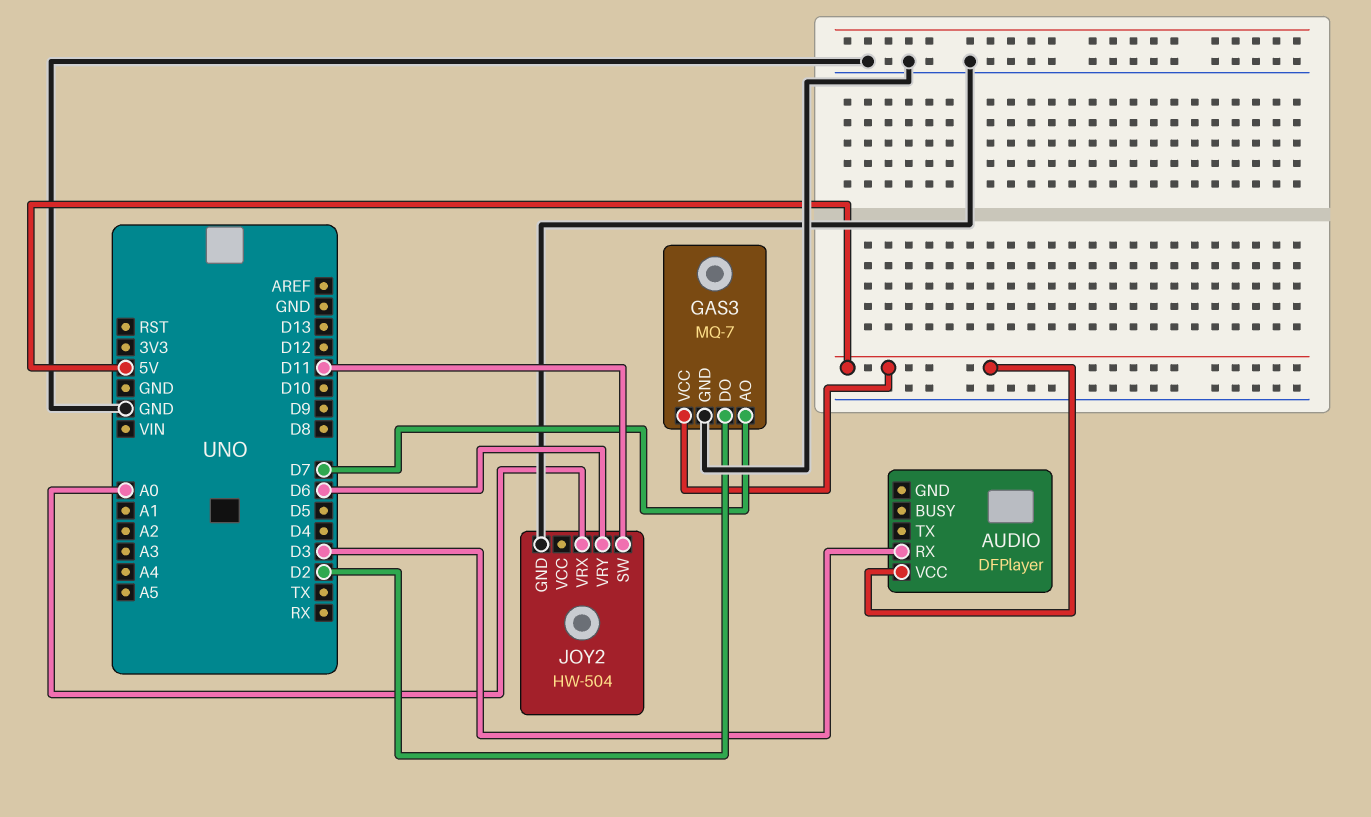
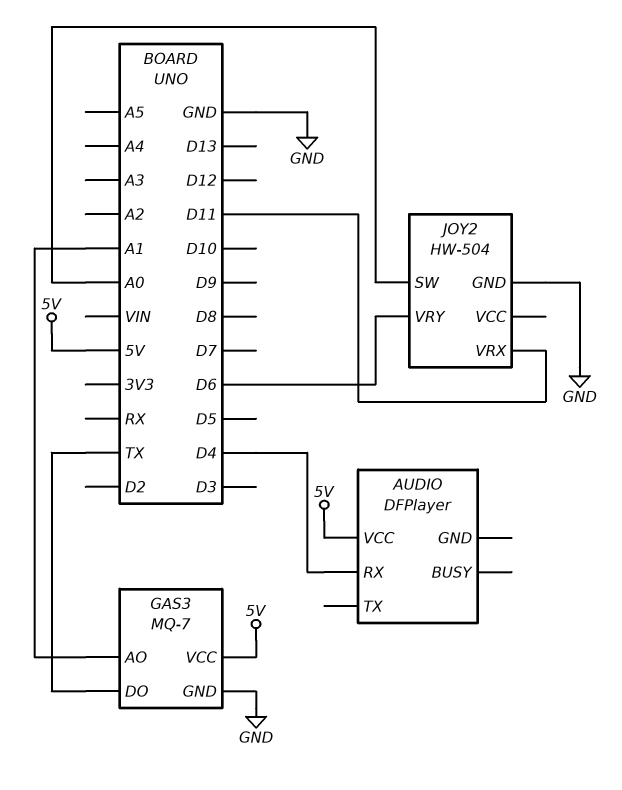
AUDIO pin RX: D3 -> D4
GAS3 pin AO: D7 -> A1
GAS3 pin DO: D2 -> TX
JOY2 pin SW: D11 -> A0
JOY2 pin VRX: A0 -> D11

